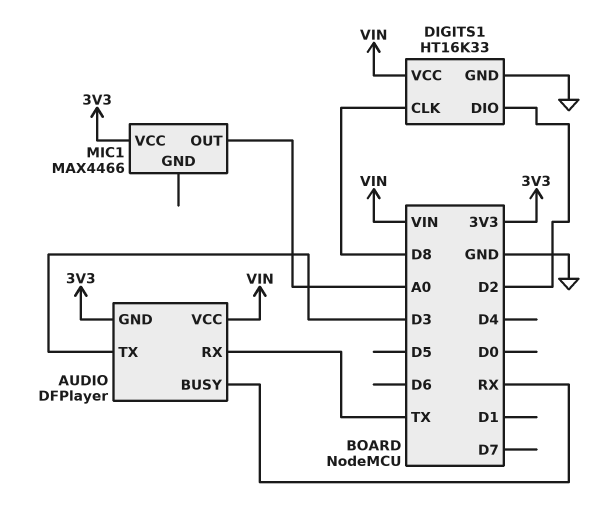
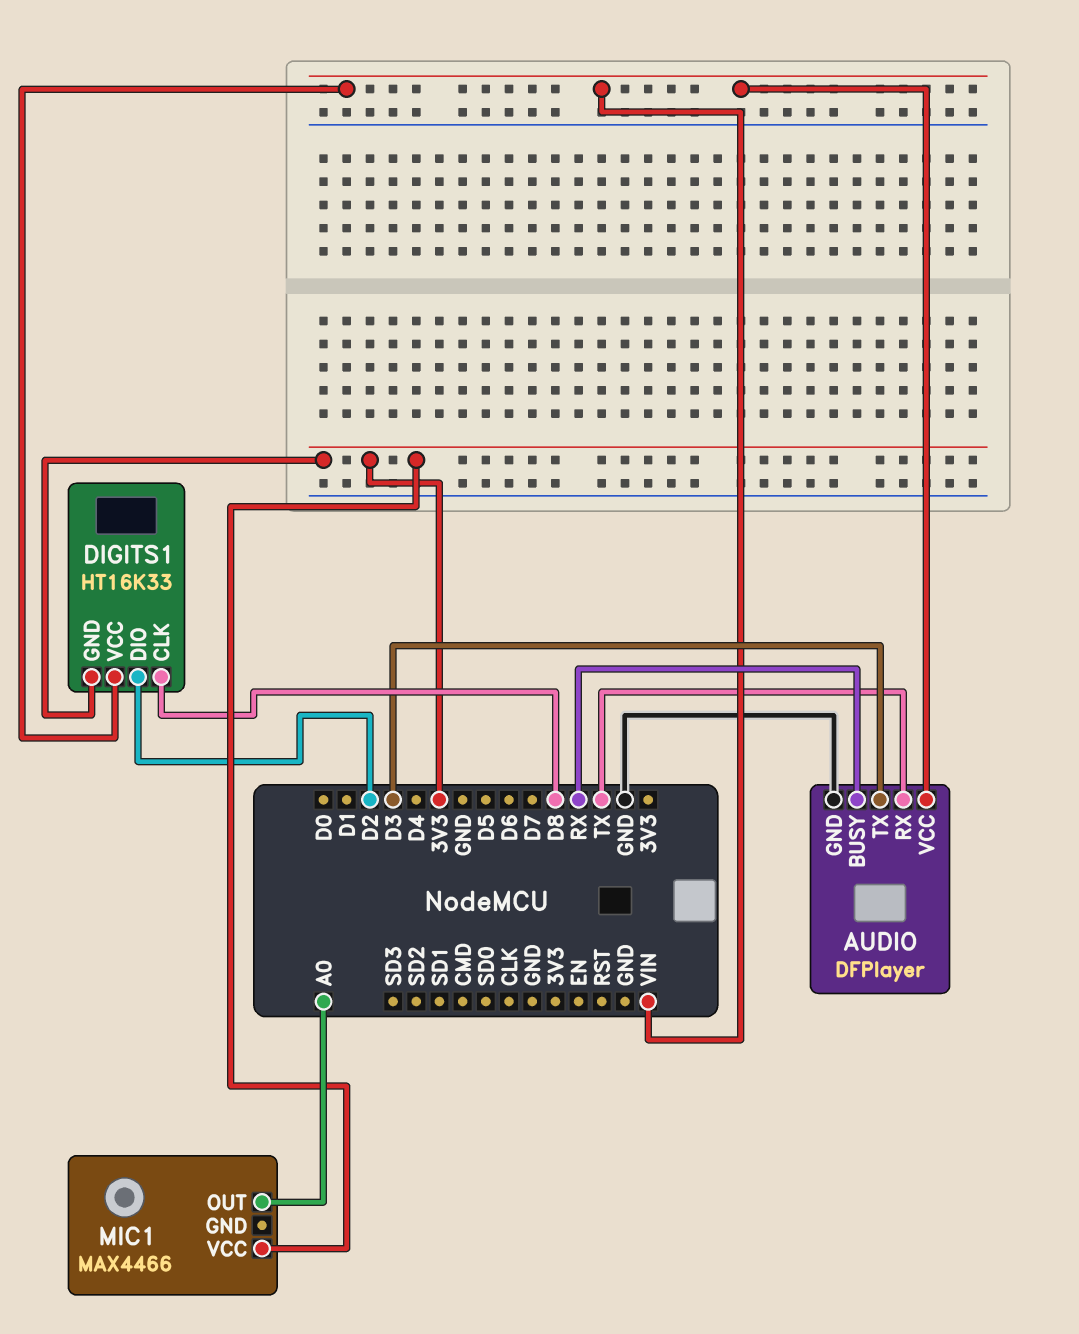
AUDIO pin GND: 3V3 -> GND
DIGITS1 pin GND: GND -> 3V3

